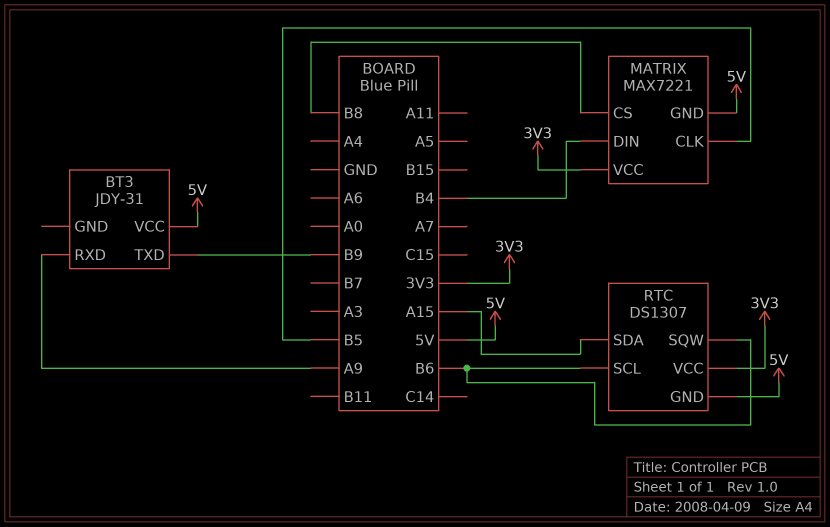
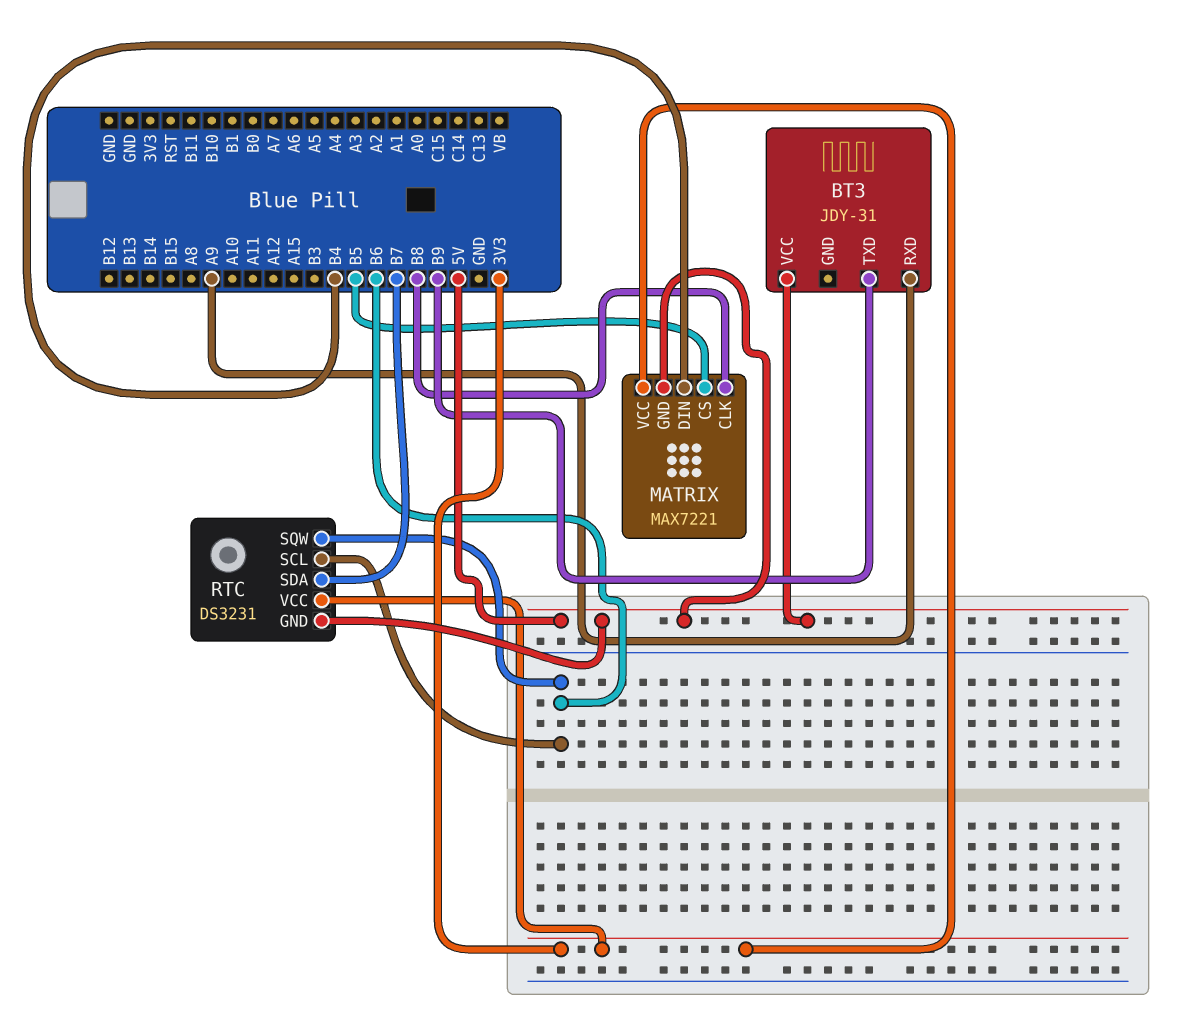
MATRIX pin CLK: B5 -> B8
MATRIX pin CS: B8 -> B5
RTC: DS1307 -> DS3231
RTC pin SDA: A15 -> B7

